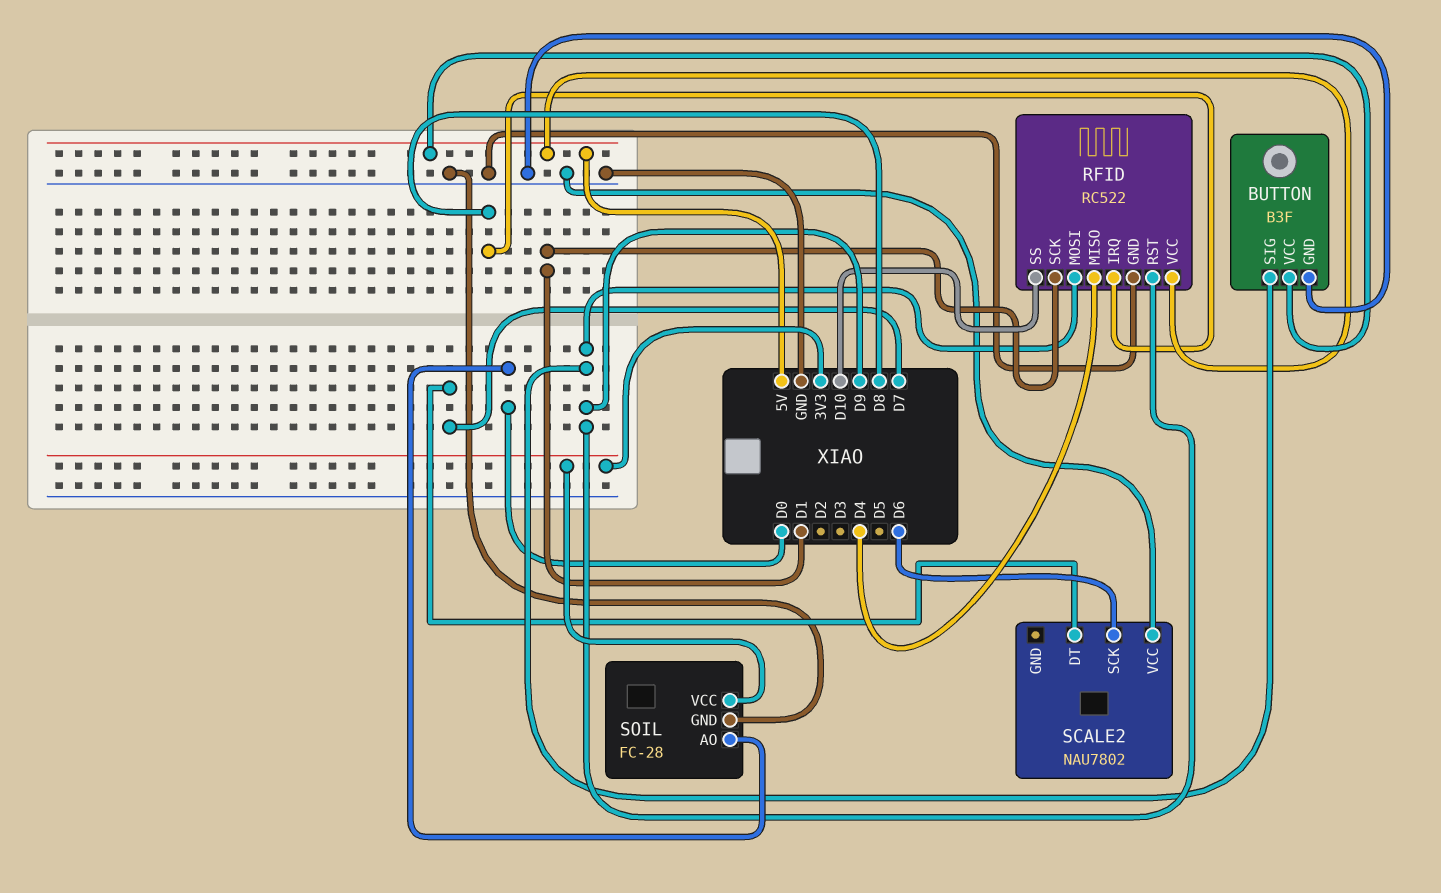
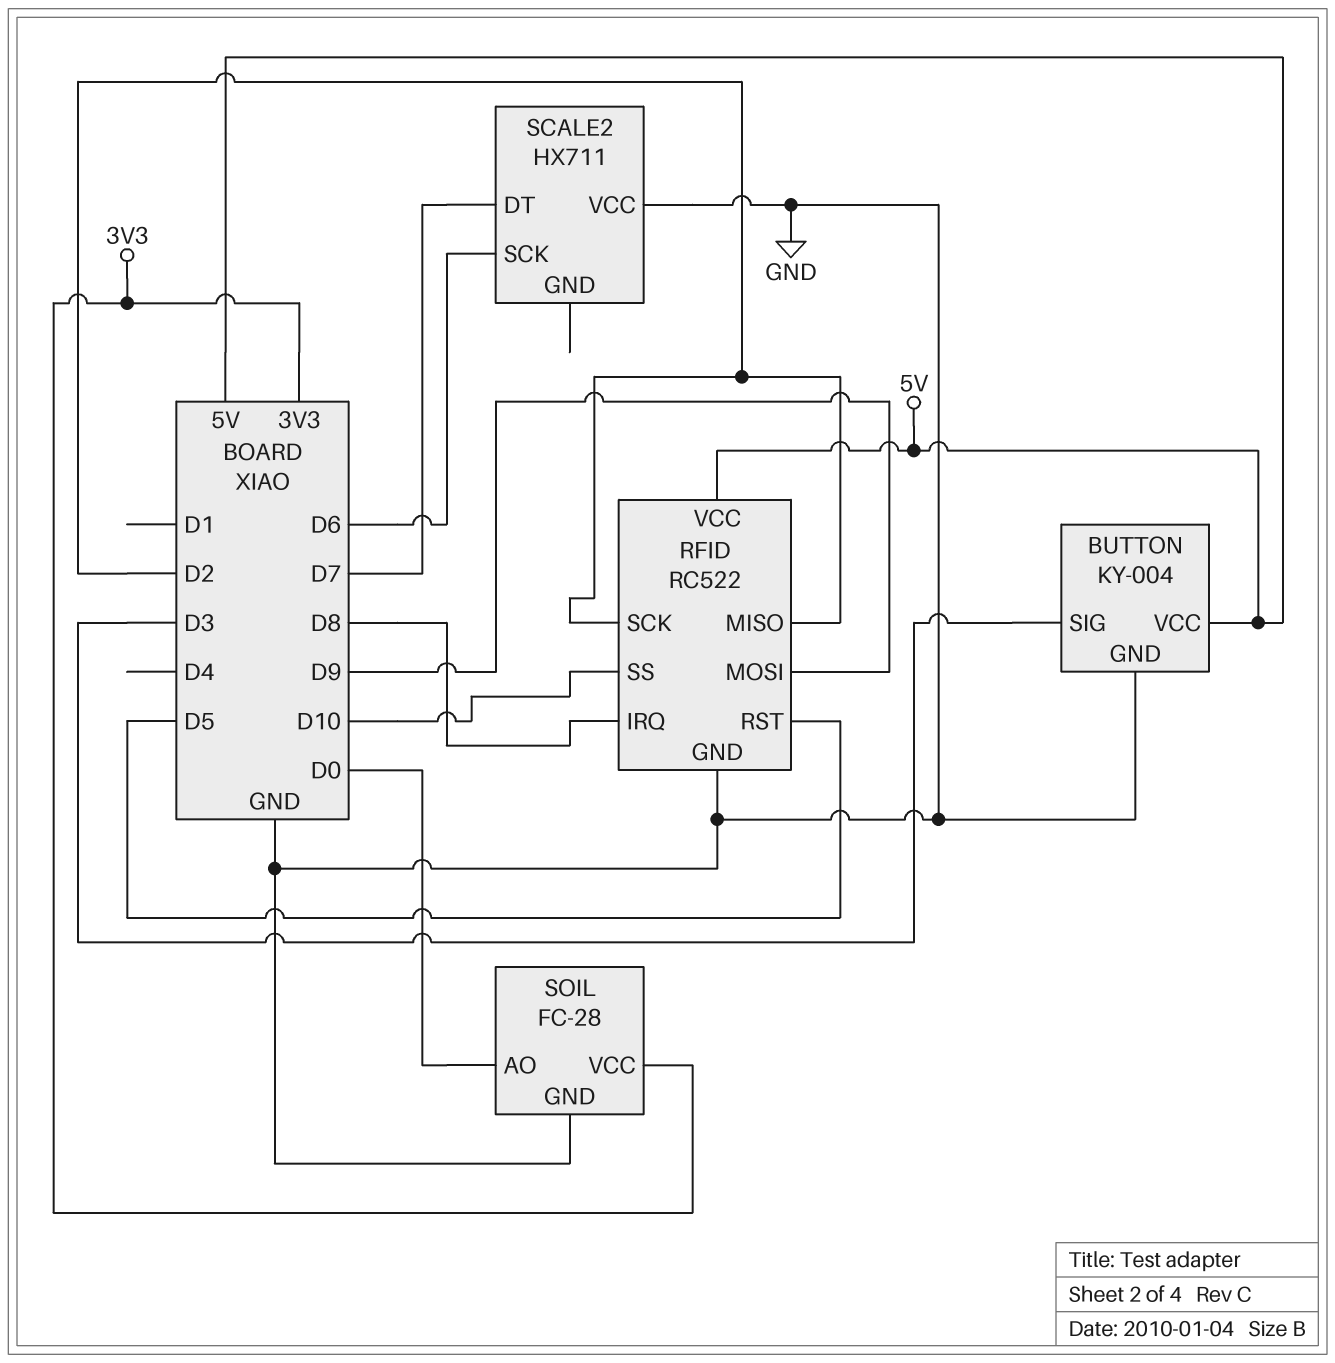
BUTTON: B3F -> KY-004
BUTTON pin SIG: D9 -> D3
RFID pin MISO: D4 -> D2
RFID pin RST: D9 -> D5
RFID pin SCK: D1 -> D2
SCALE2: NAU7802 -> HX711

